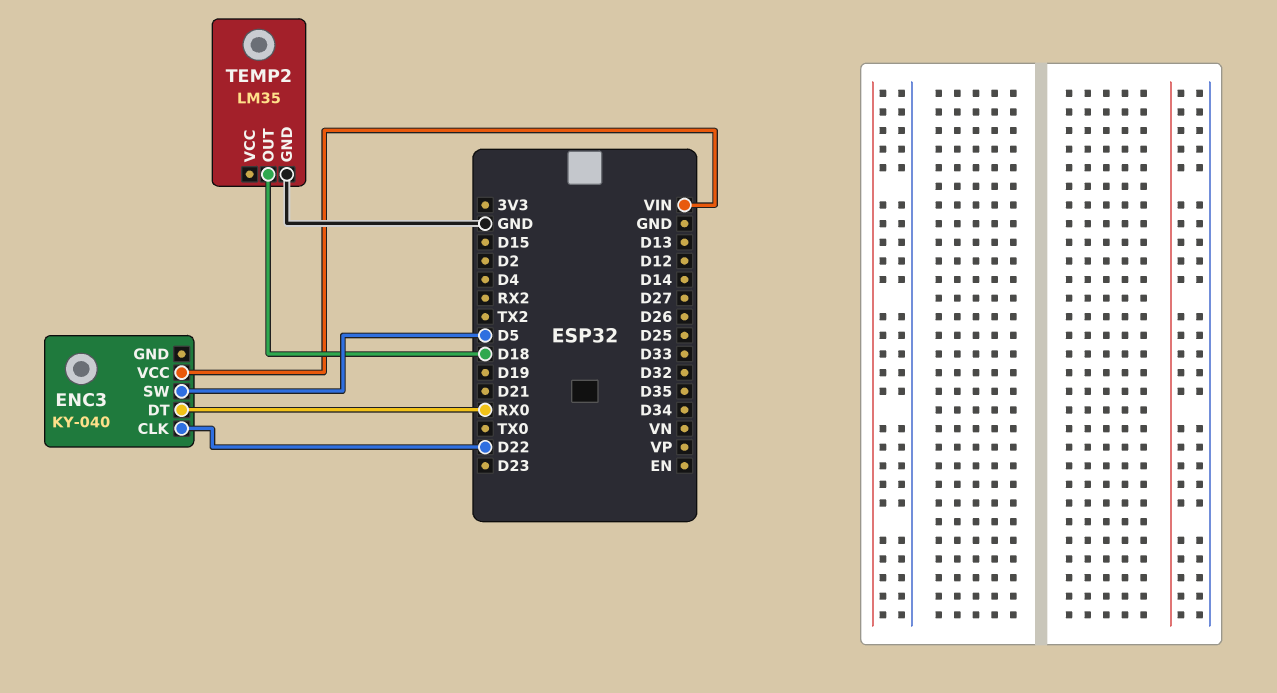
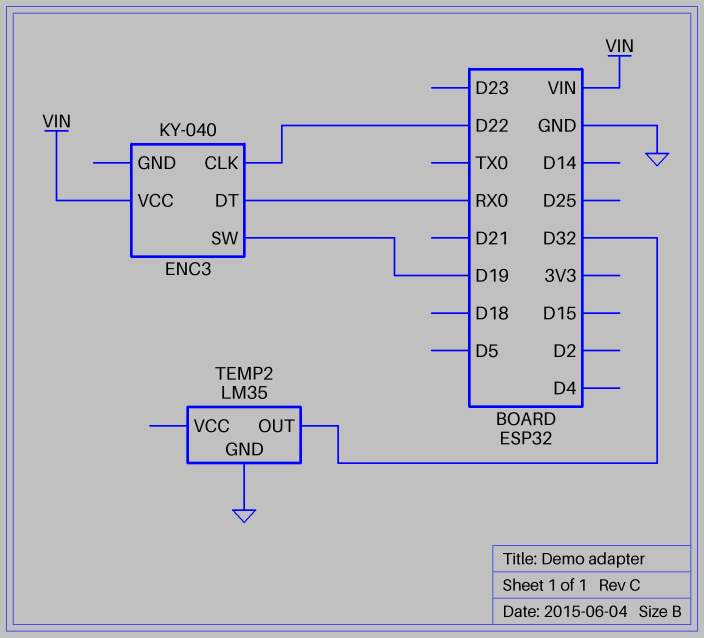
ENC3 pin SW: D5 -> D19
TEMP2 pin OUT: D18 -> D32

